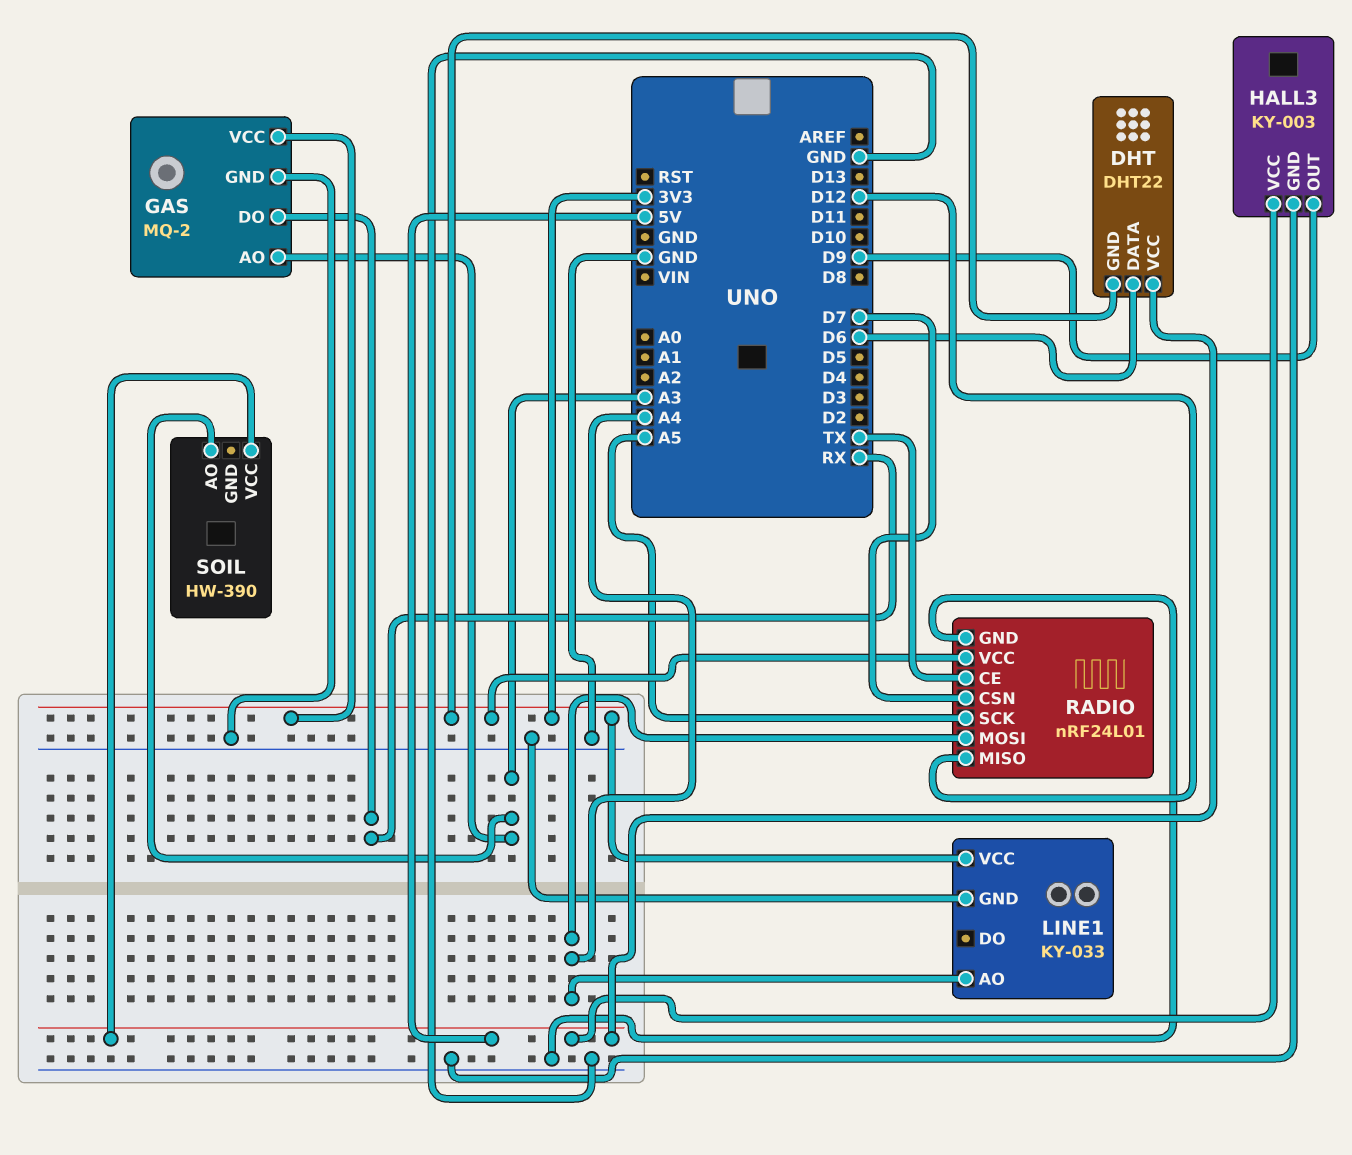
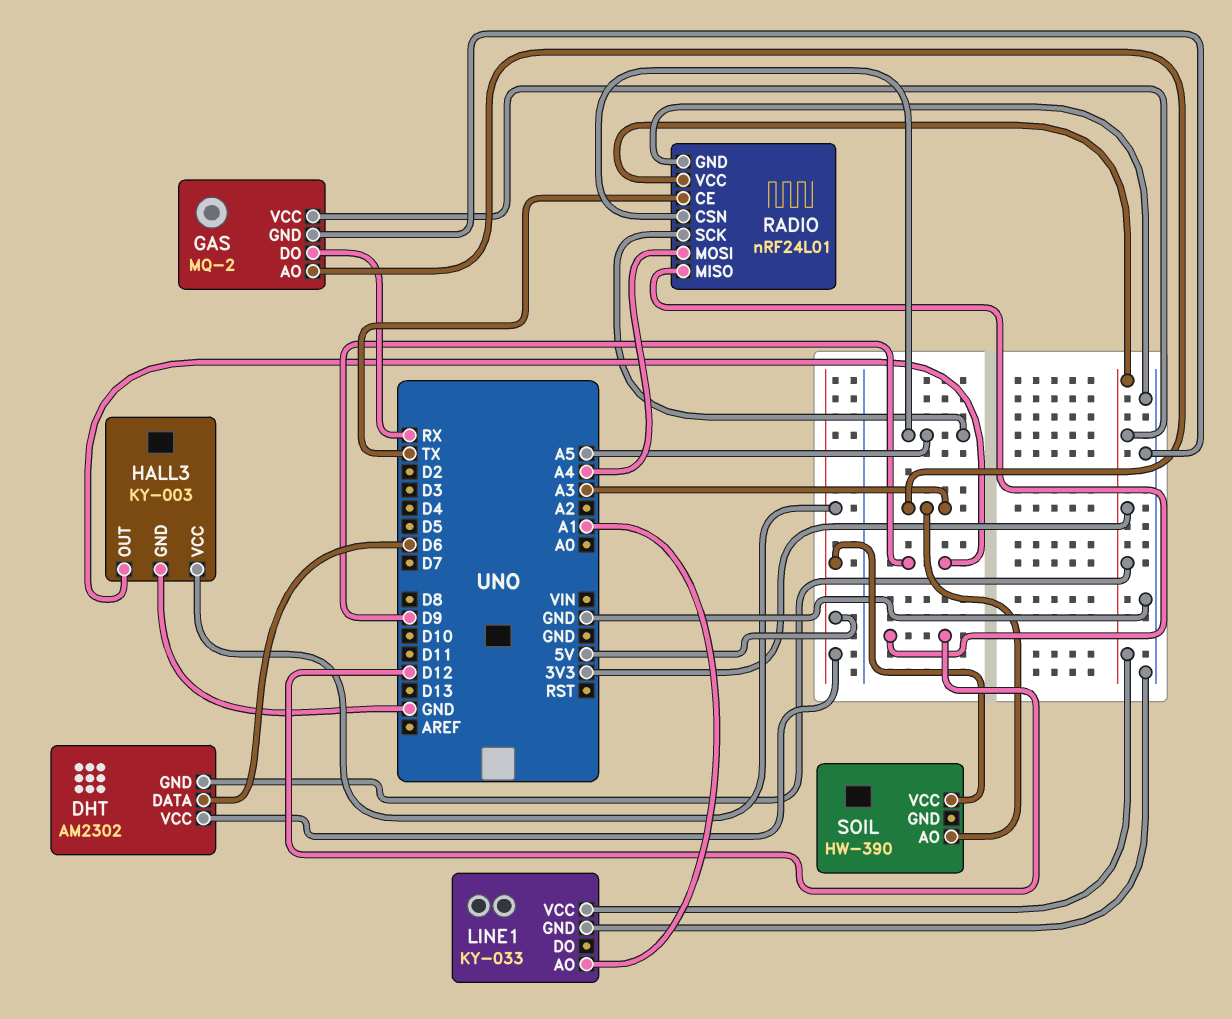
DHT: DHT22 -> AM2302
LINE1 pin AO: A4 -> A1
RADIO pin CSN: D7 -> A5

